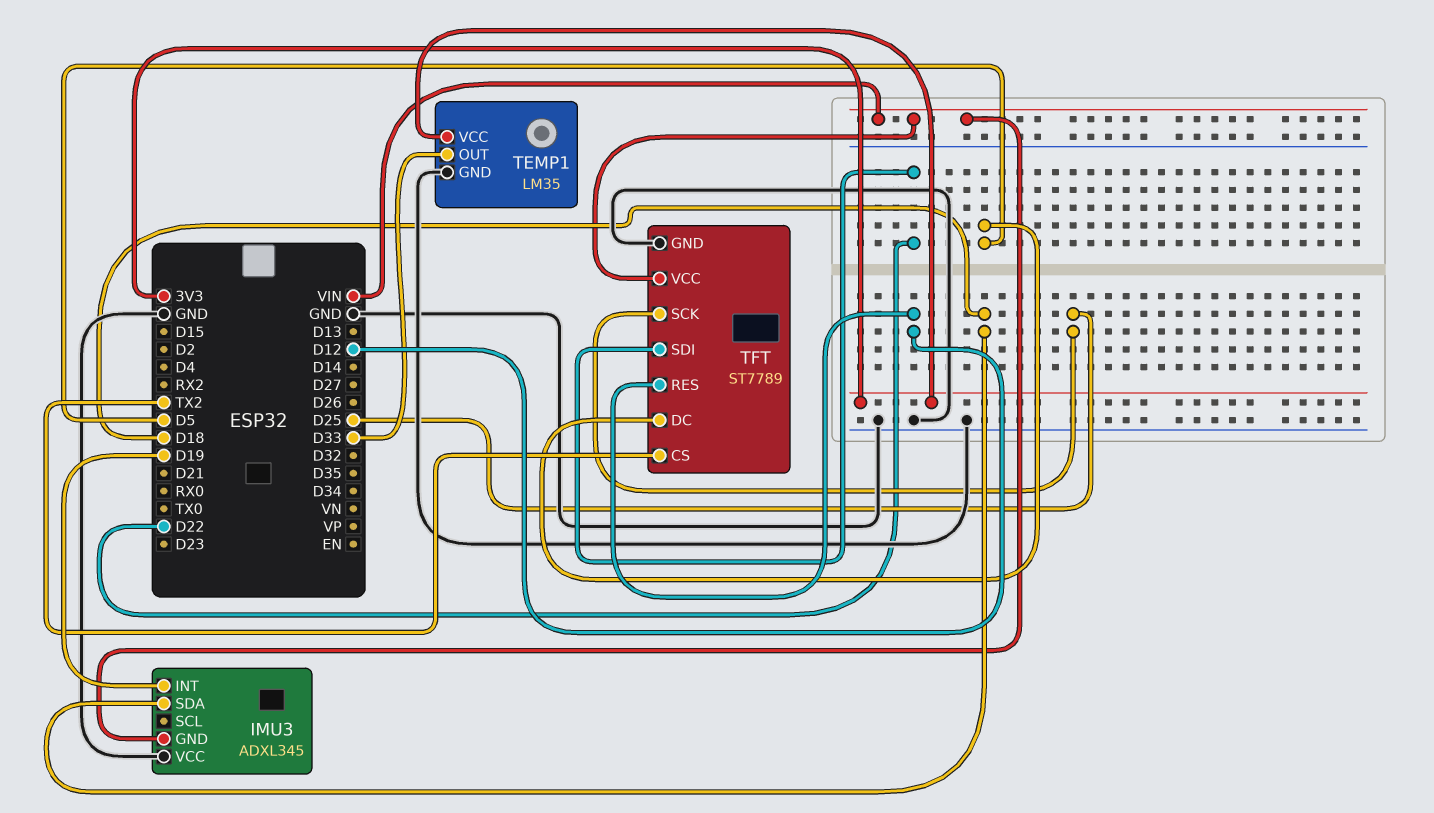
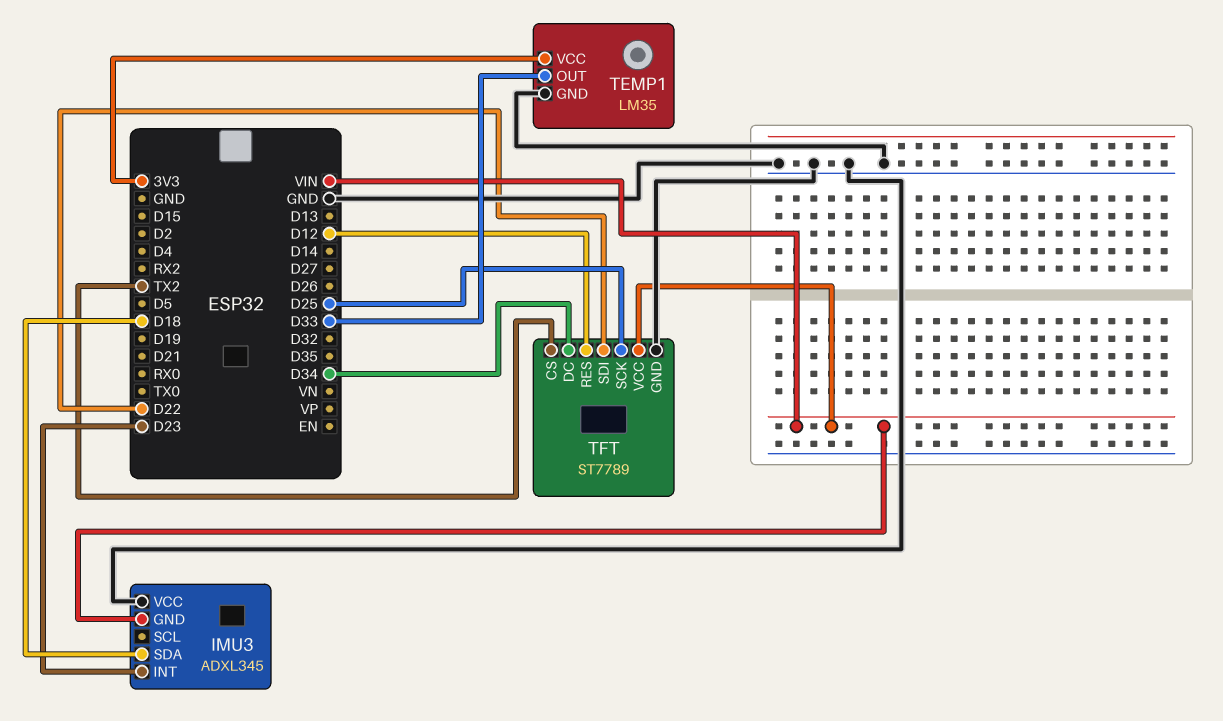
IMU3 pin INT: D19 -> D23
TFT pin DC: D5 -> D34

